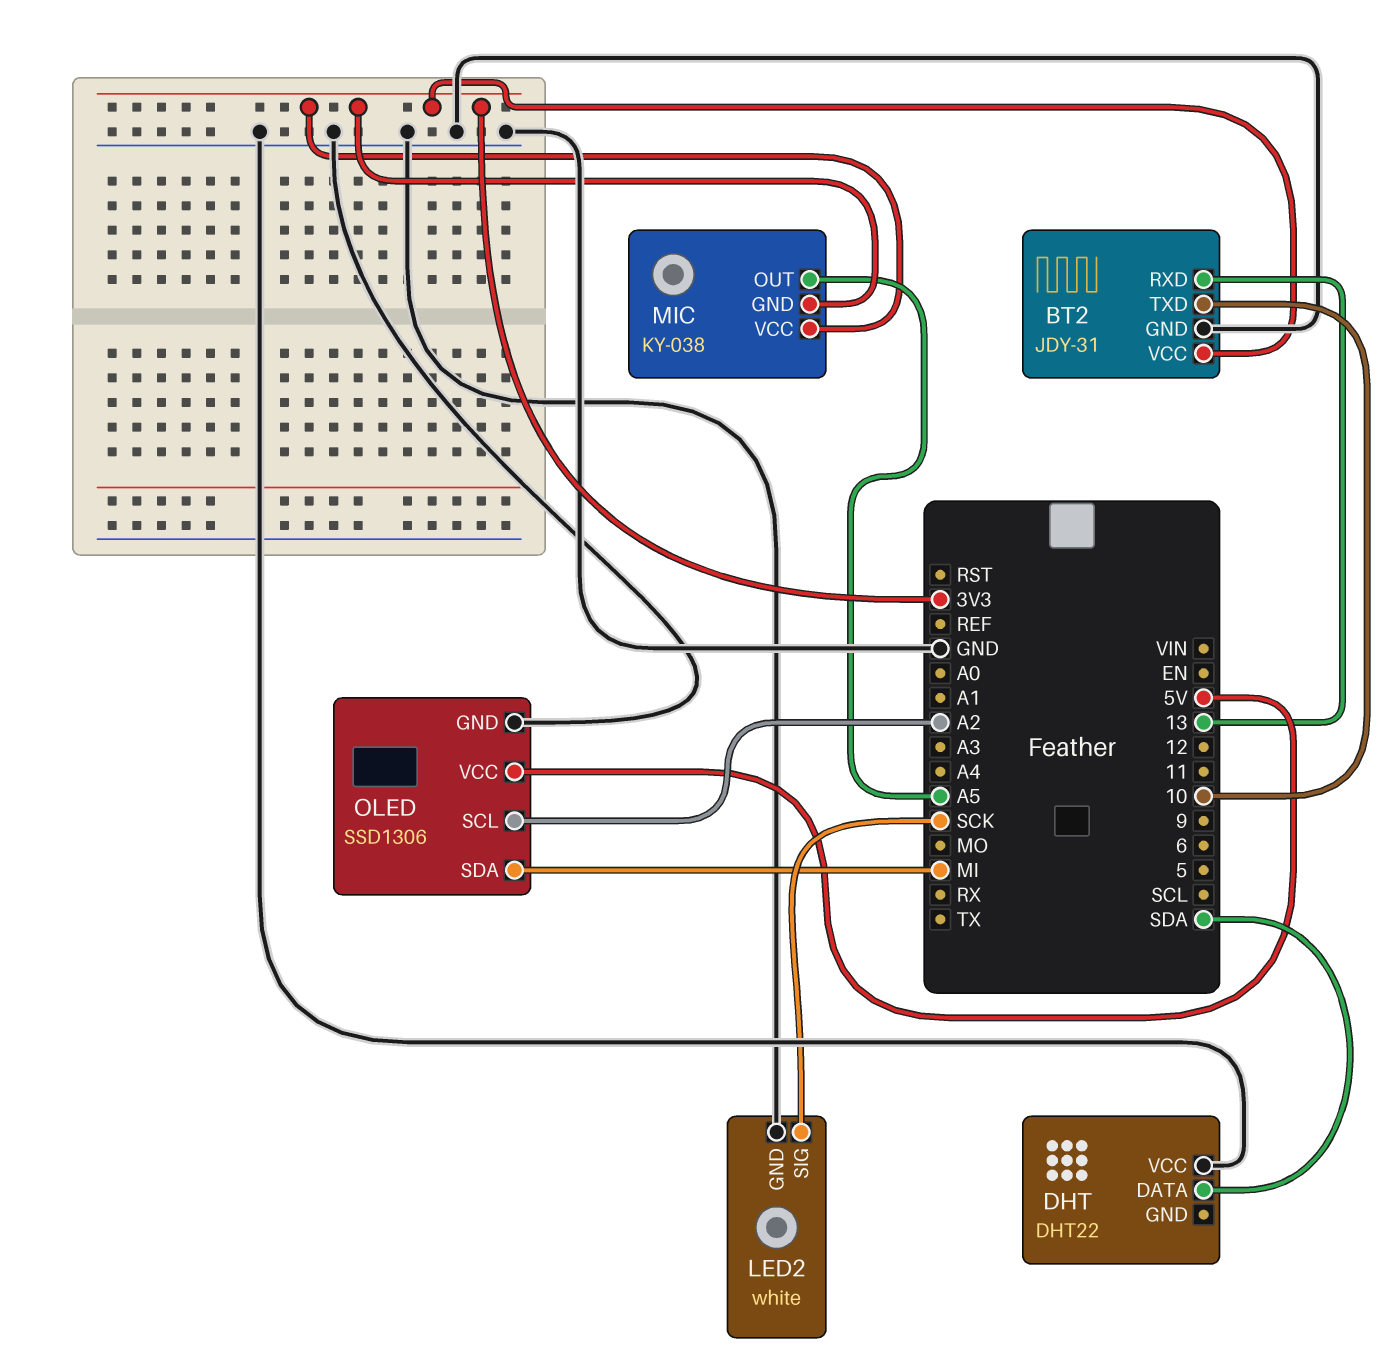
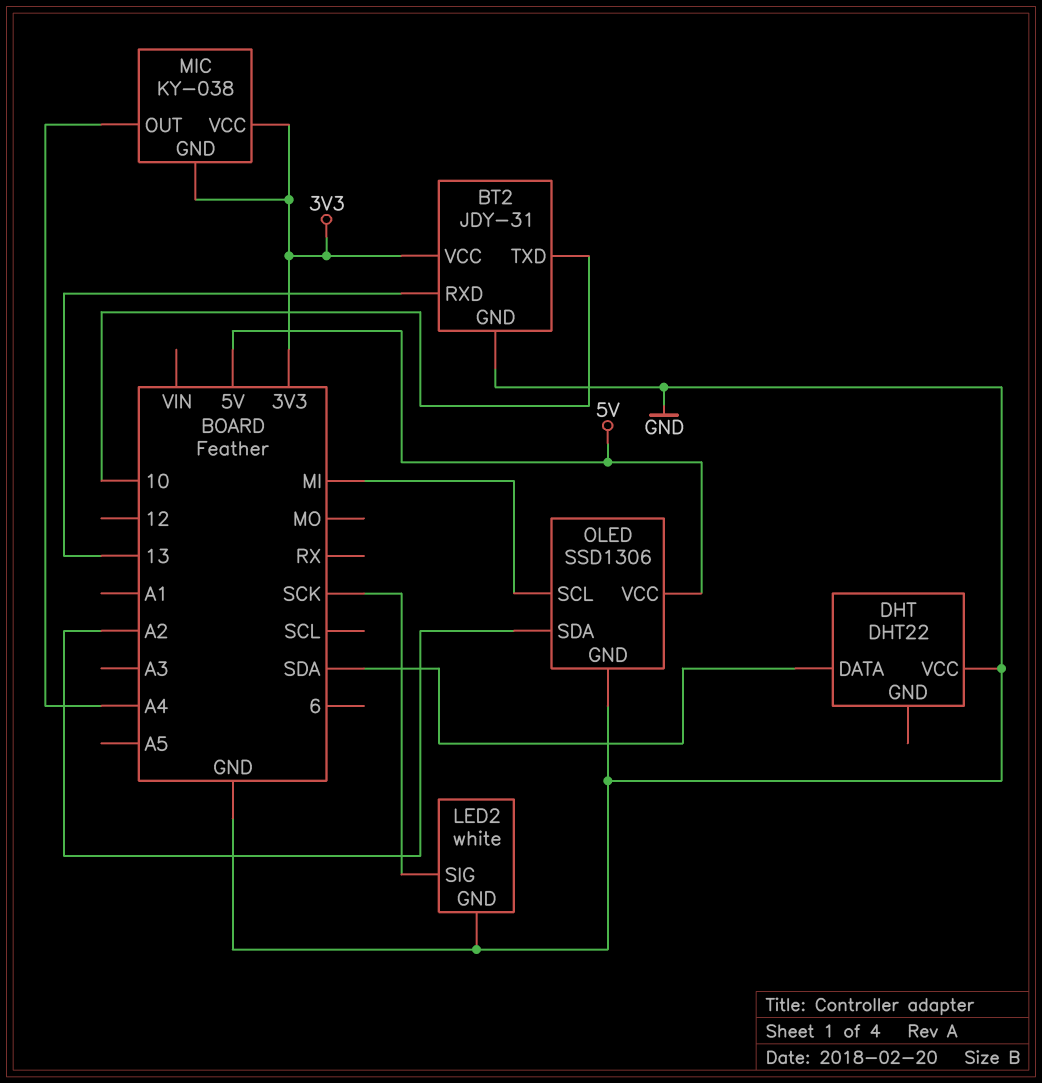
MIC pin OUT: A5 -> A4
OLED pin SCL: A2 -> MI
OLED pin SDA: MI -> A2

